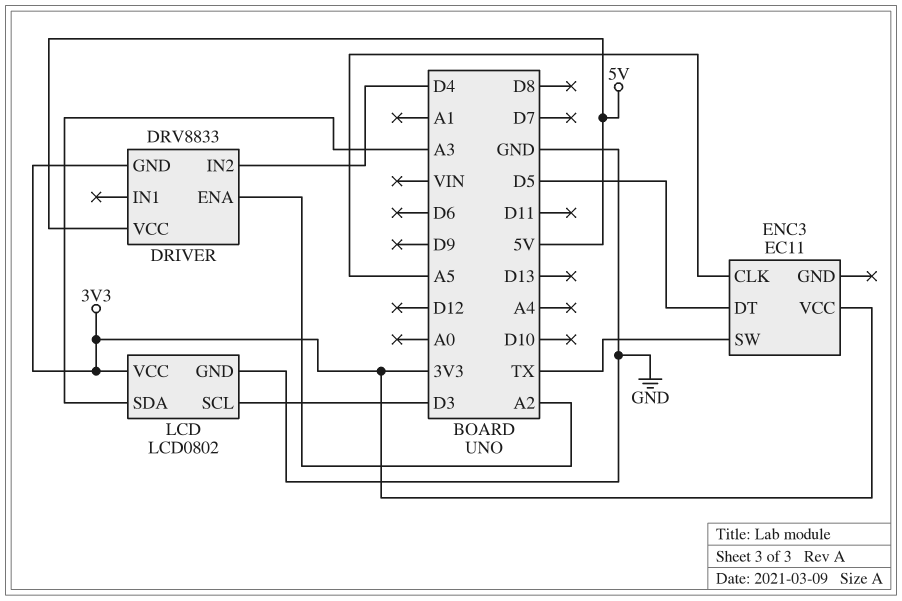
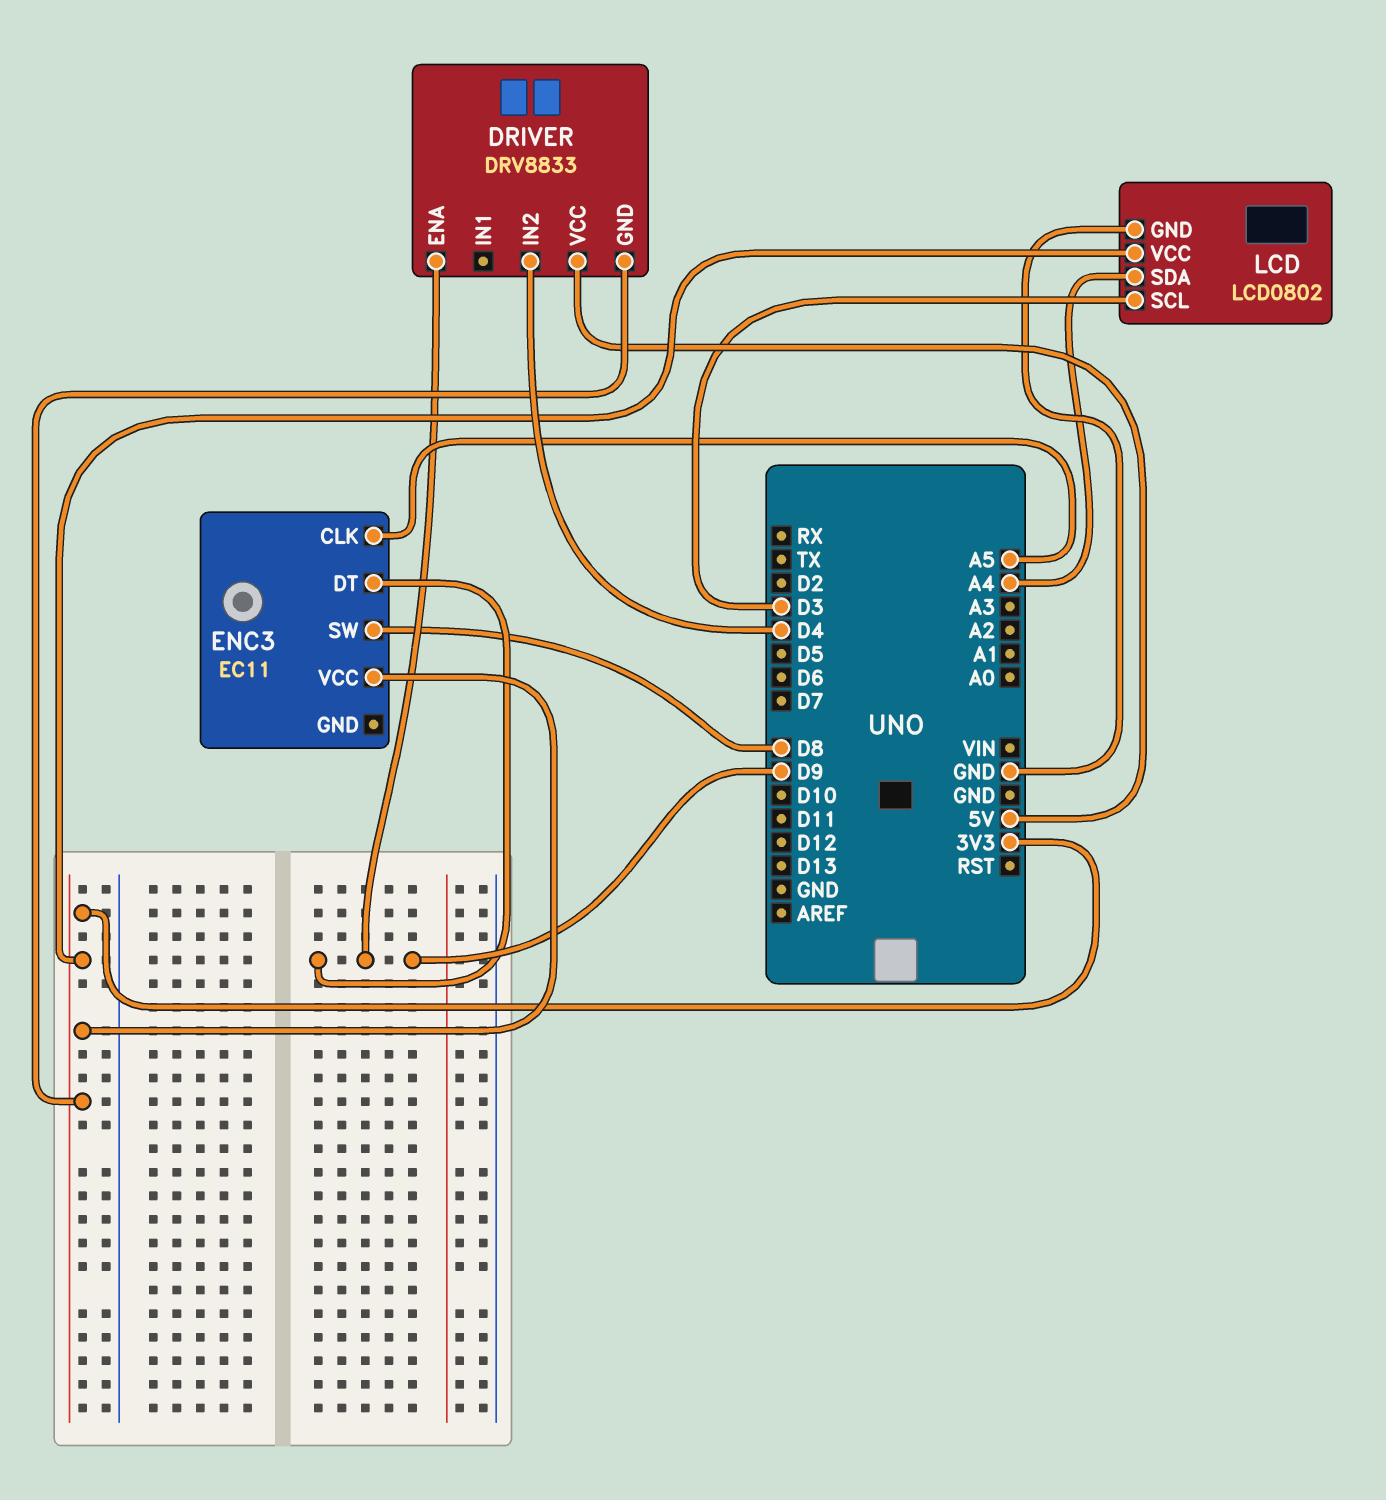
DRIVER pin ENA: A2 -> D9
ENC3 pin DT: D5 -> D9
ENC3 pin SW: TX -> D8
LCD pin SDA: A3 -> A4

